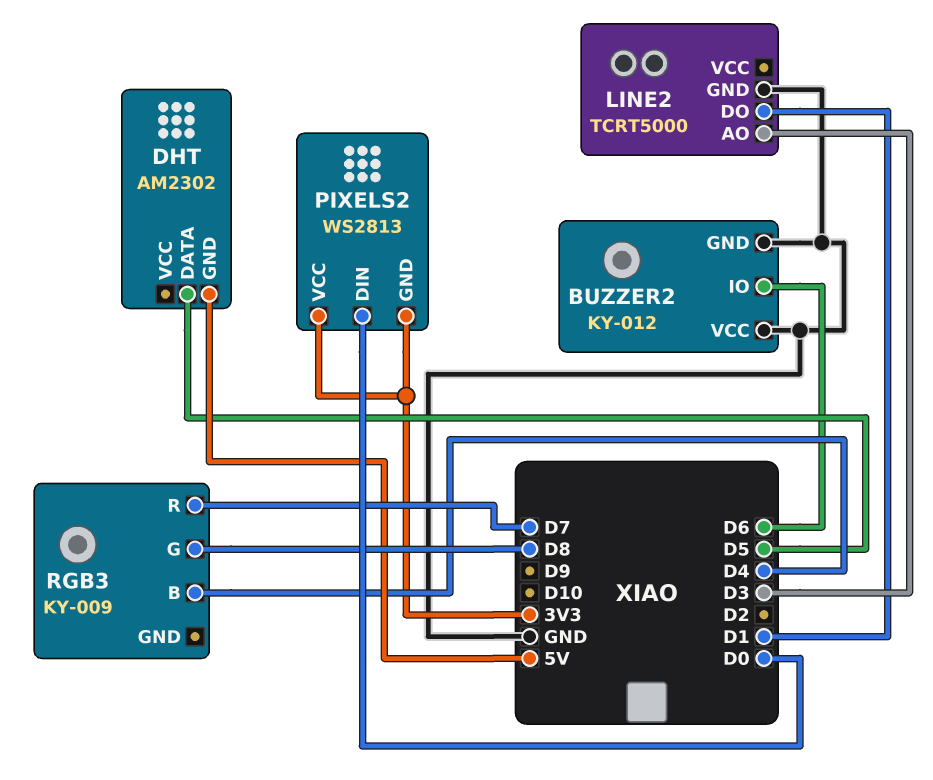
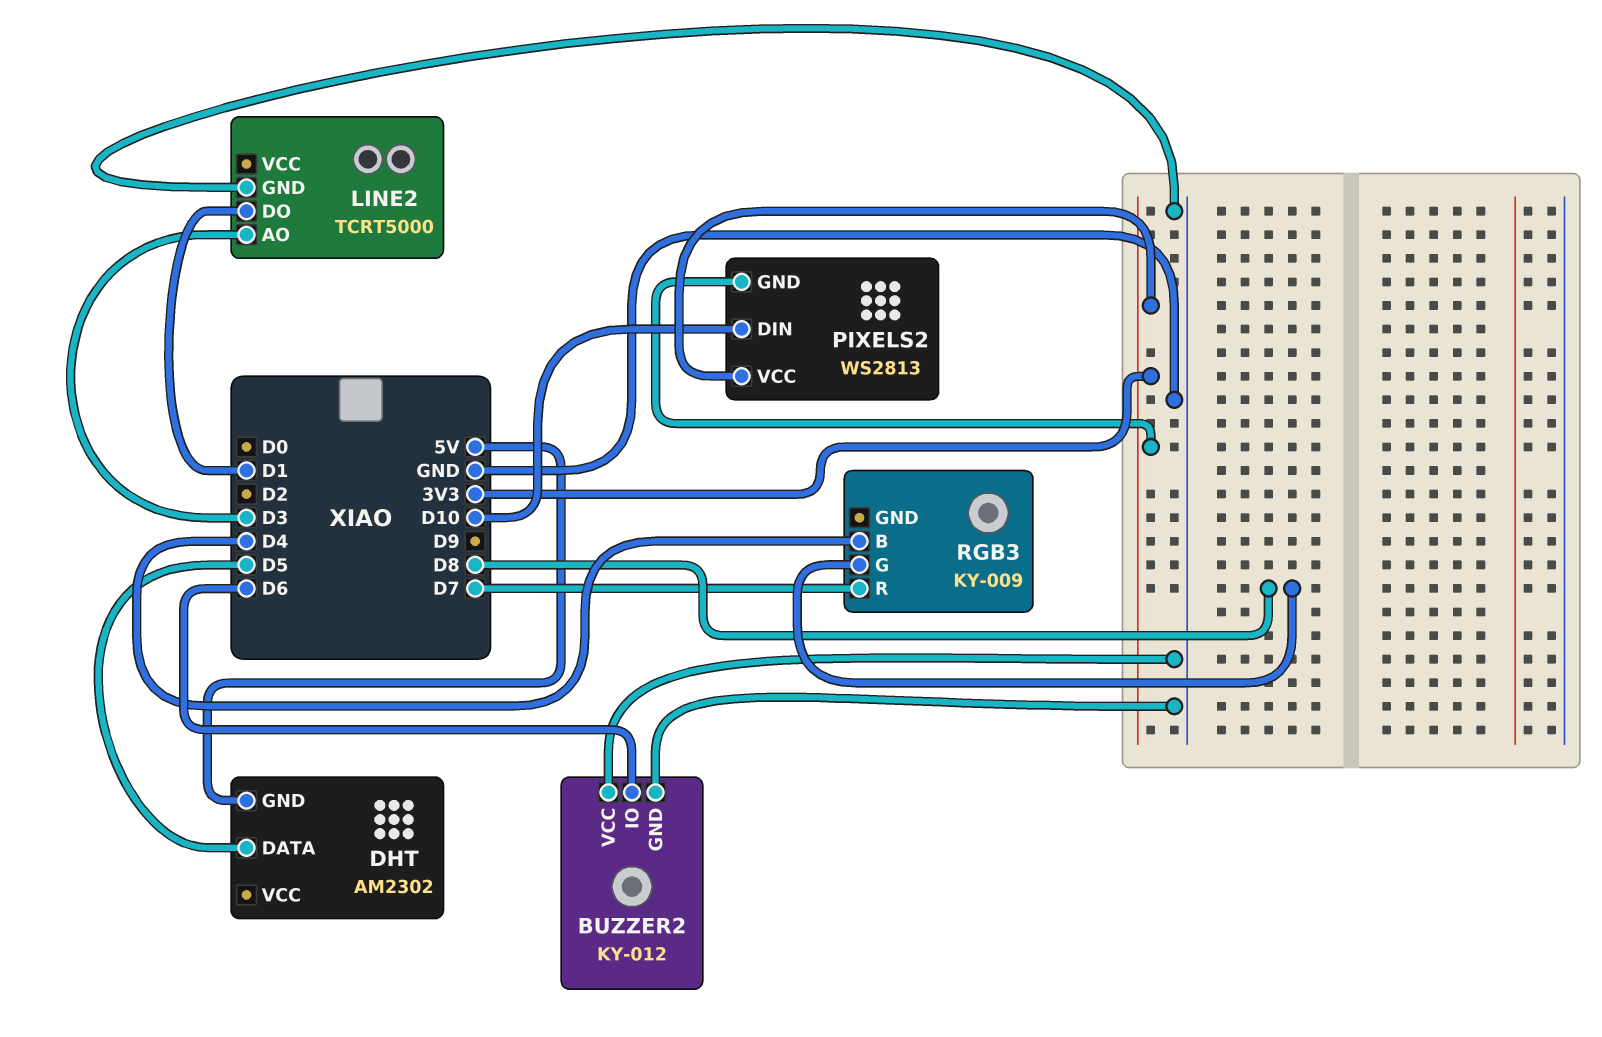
PIXELS2 pin DIN: D0 -> D10

